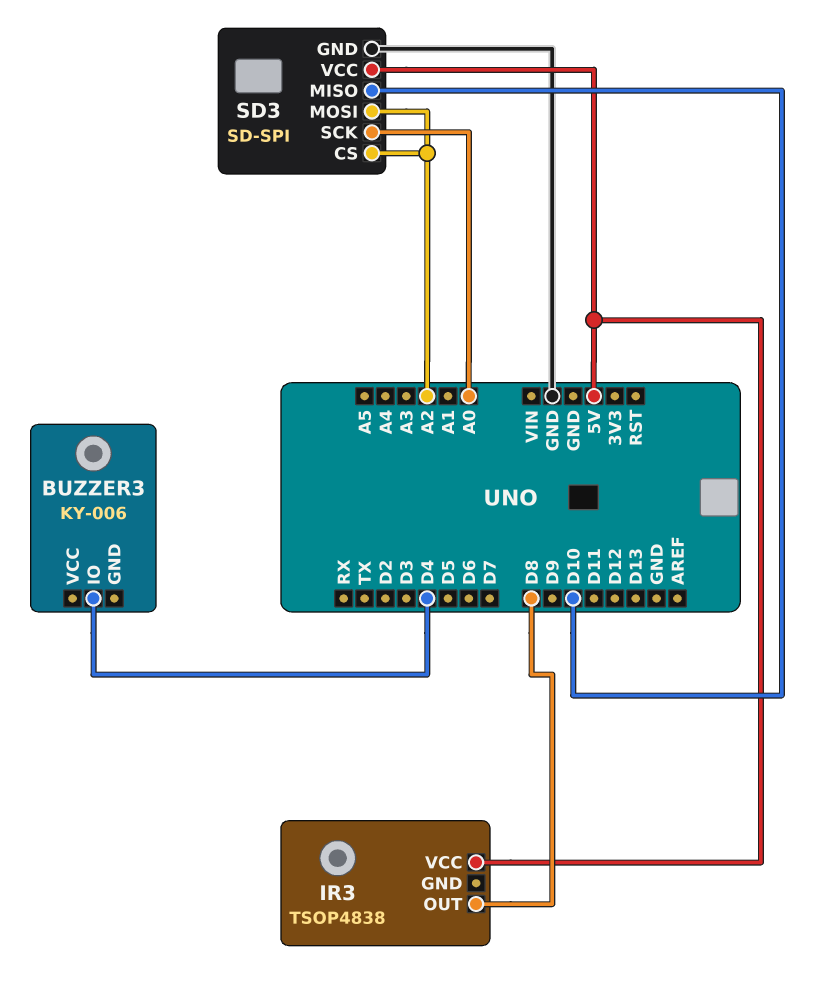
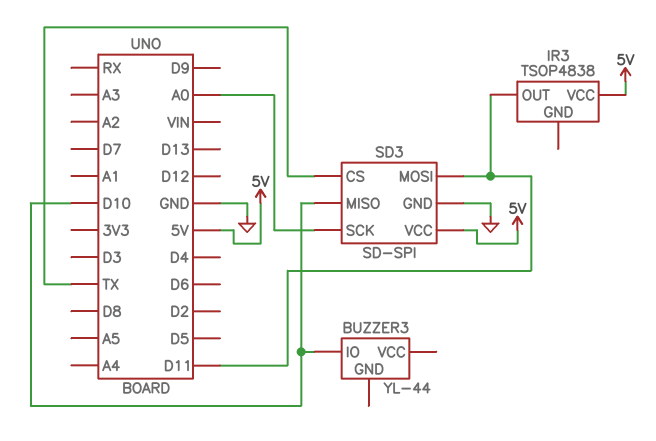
BUZZER3: KY-006 -> YL-44
BUZZER3 pin IO: D4 -> D10
IR3 pin OUT: D8 -> D11
SD3 pin CS: A2 -> TX
SD3 pin MOSI: A2 -> D11

